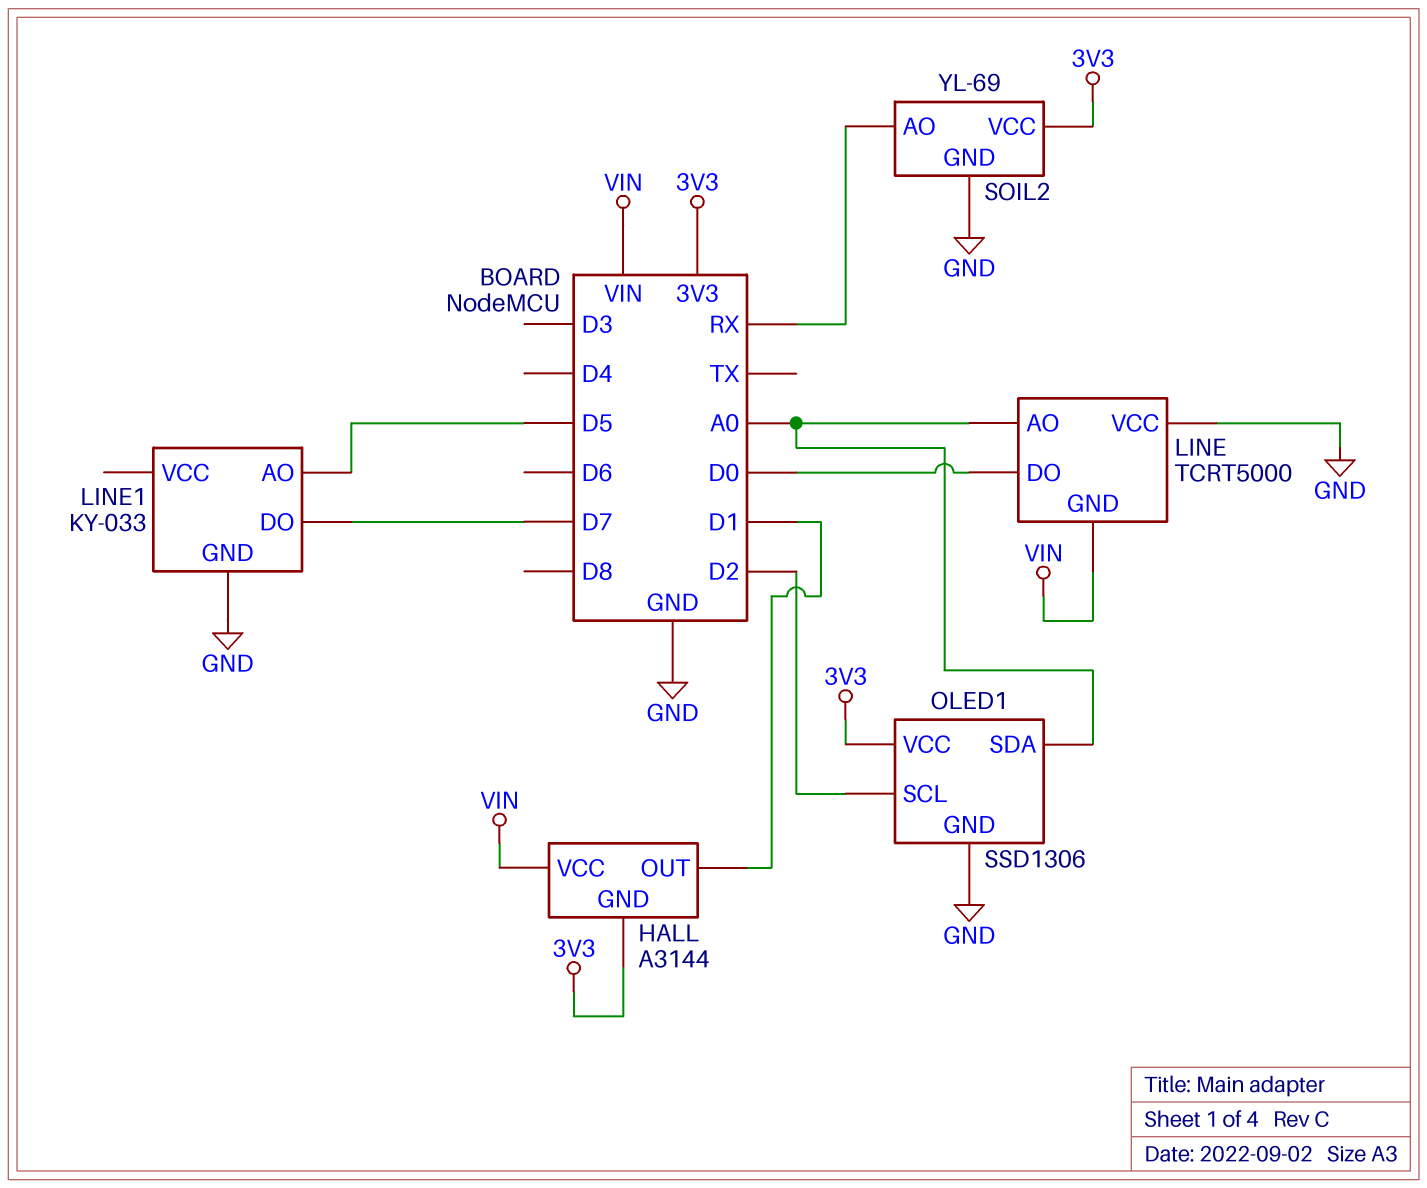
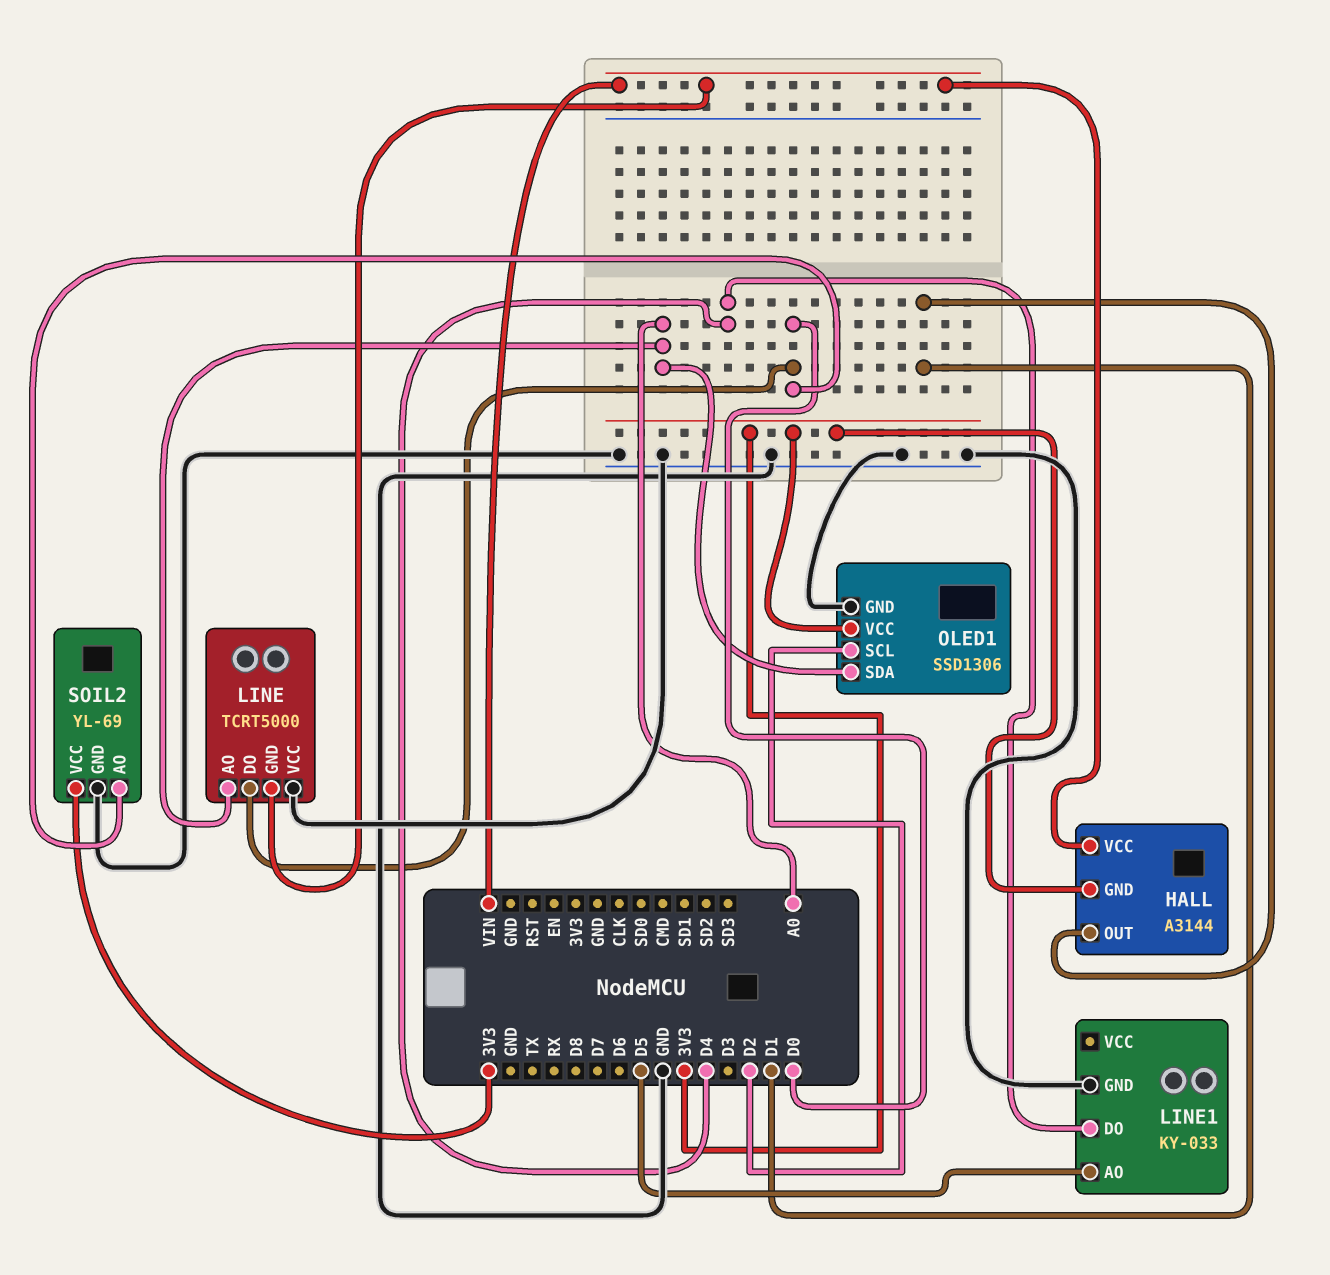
LINE1 pin DO: D7 -> D4
SOIL2 pin AO: RX -> D0

